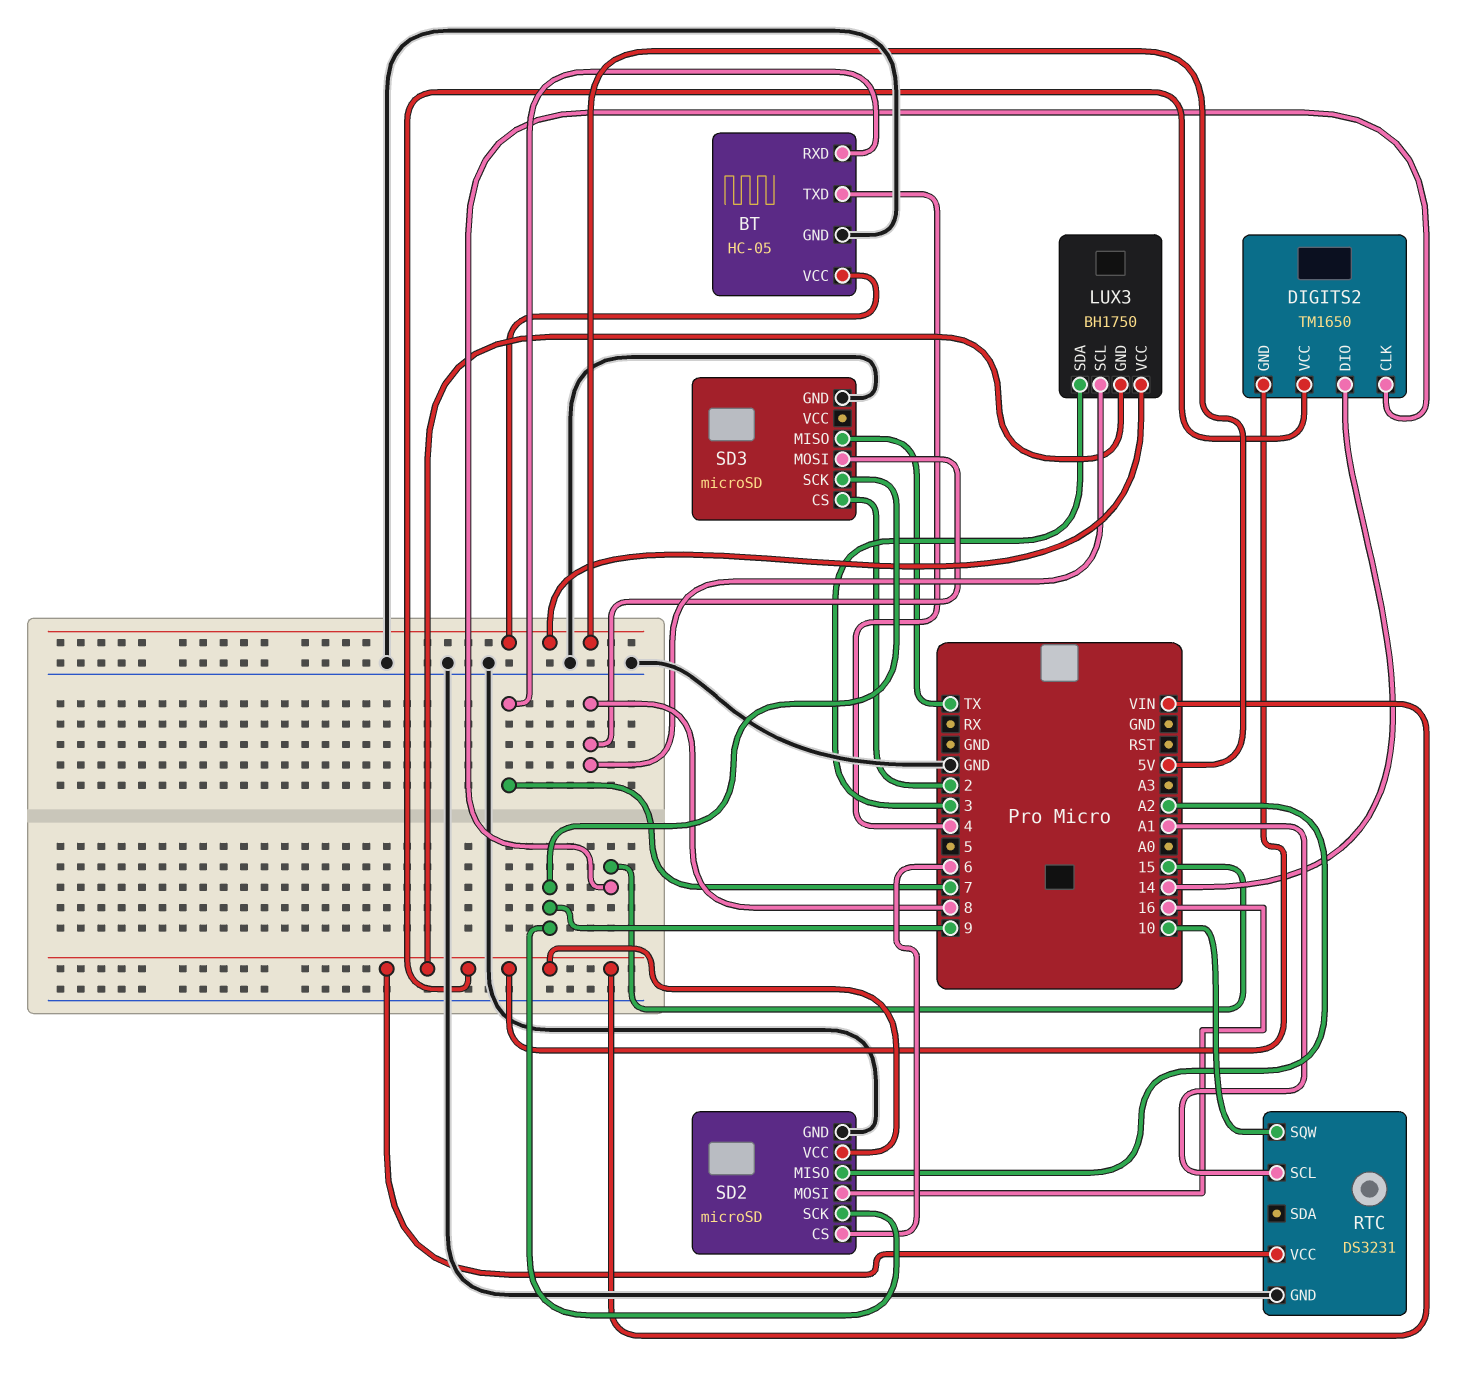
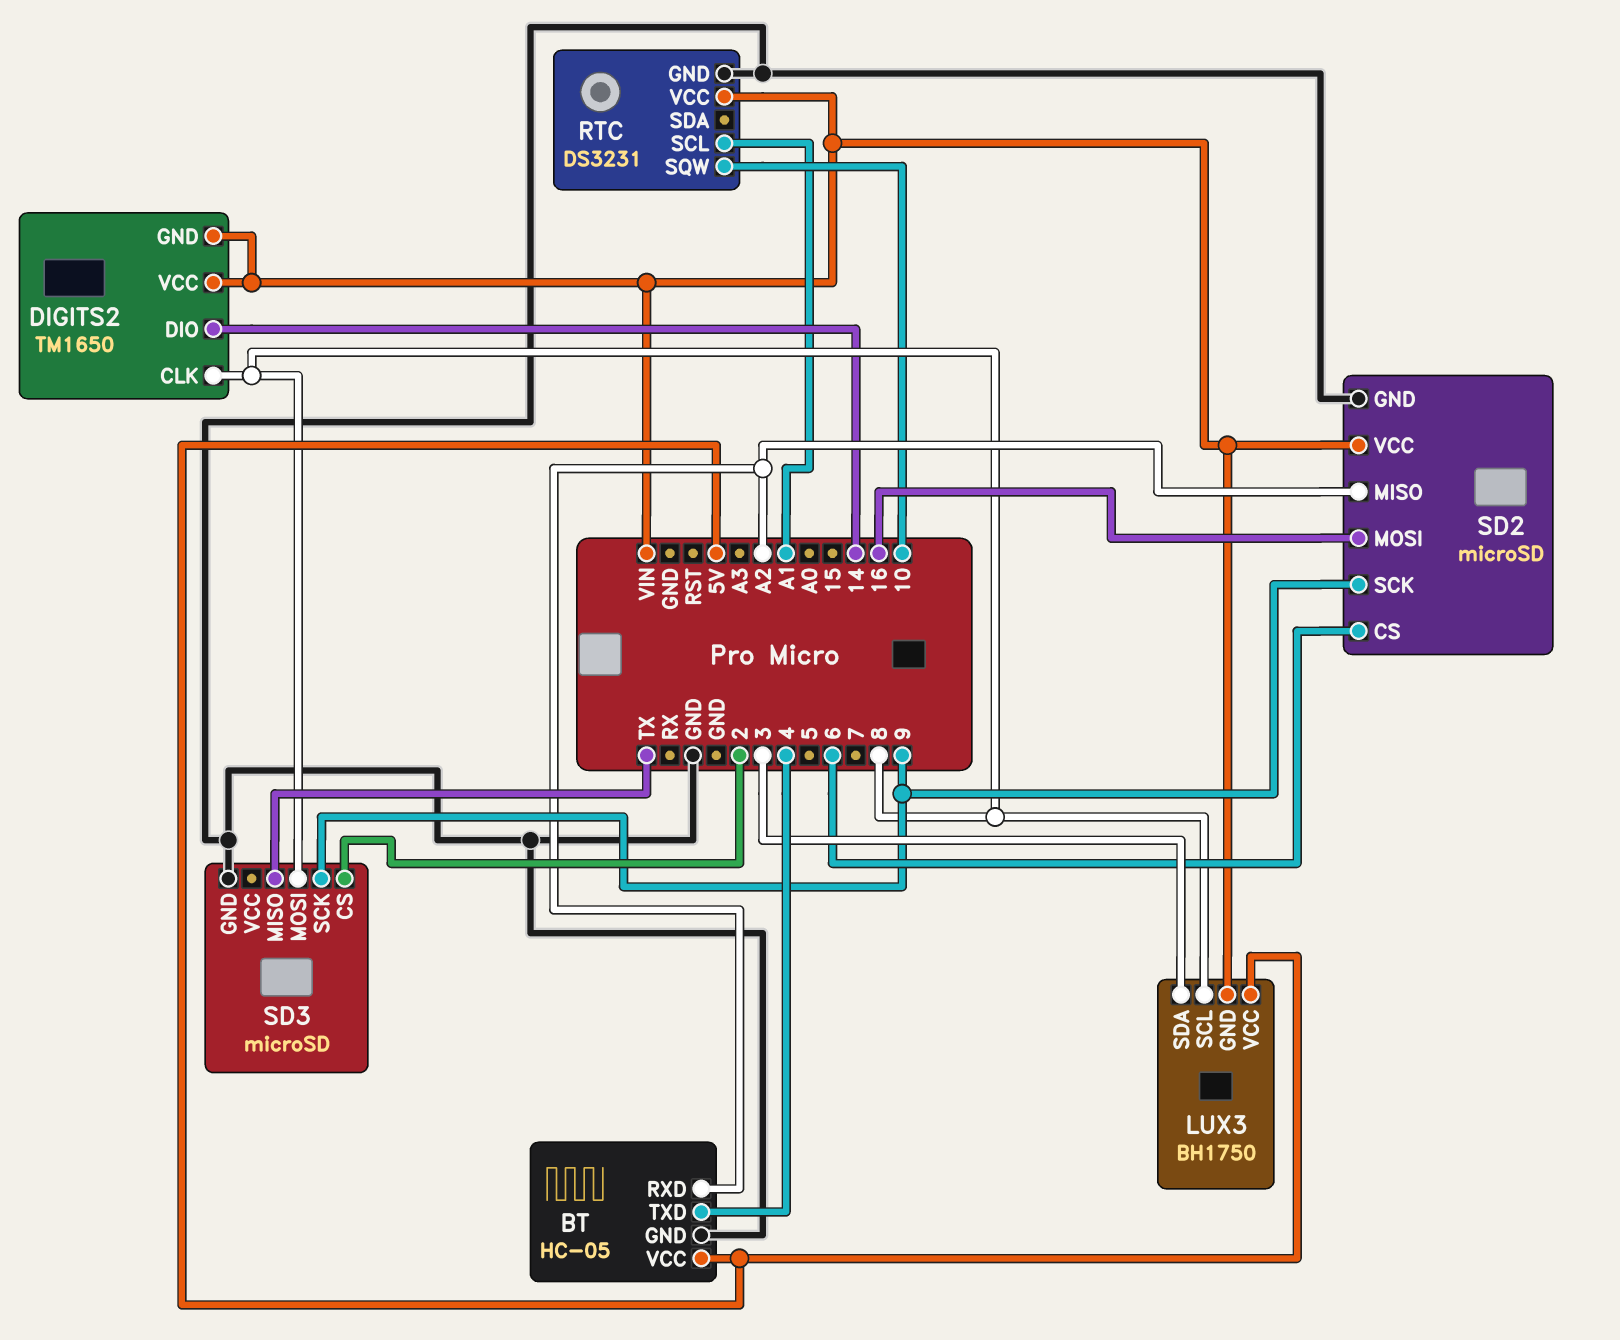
BT pin RXD: 7 -> A2
DIGITS2 pin CLK: 15 -> 8

